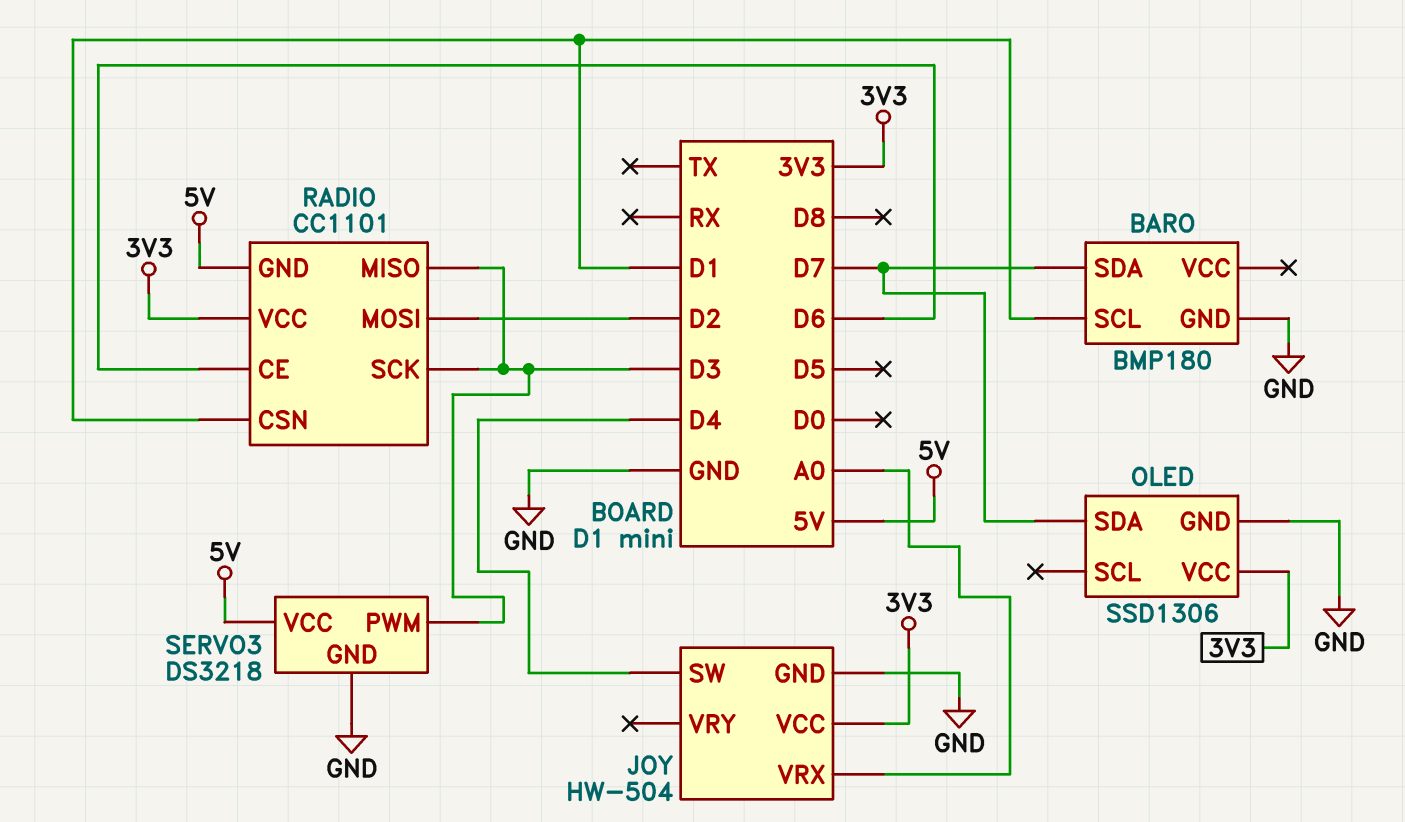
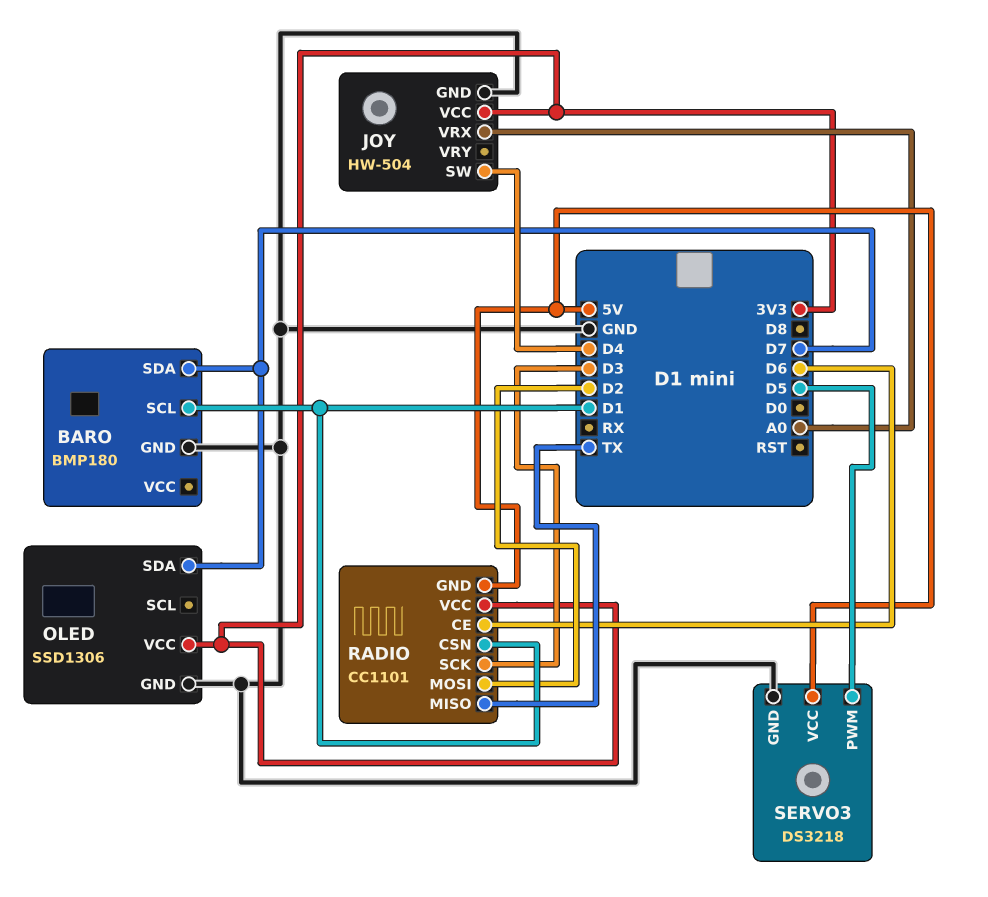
RADIO pin MISO: D3 -> TX
SERVO3 pin PWM: D3 -> D5

